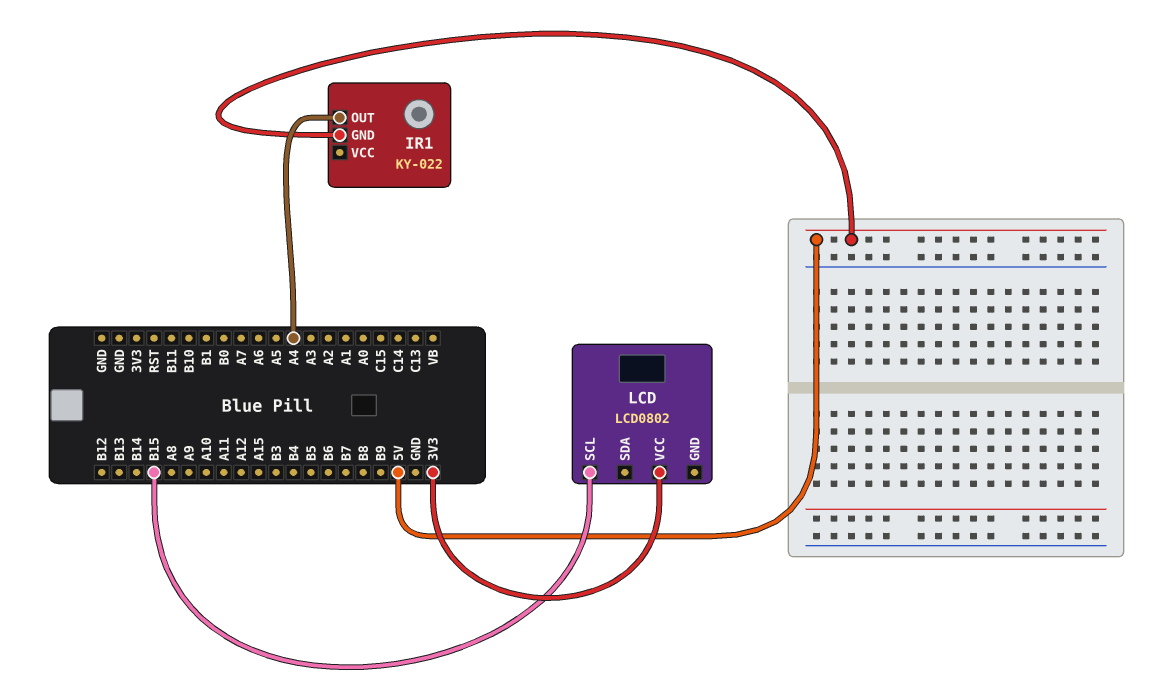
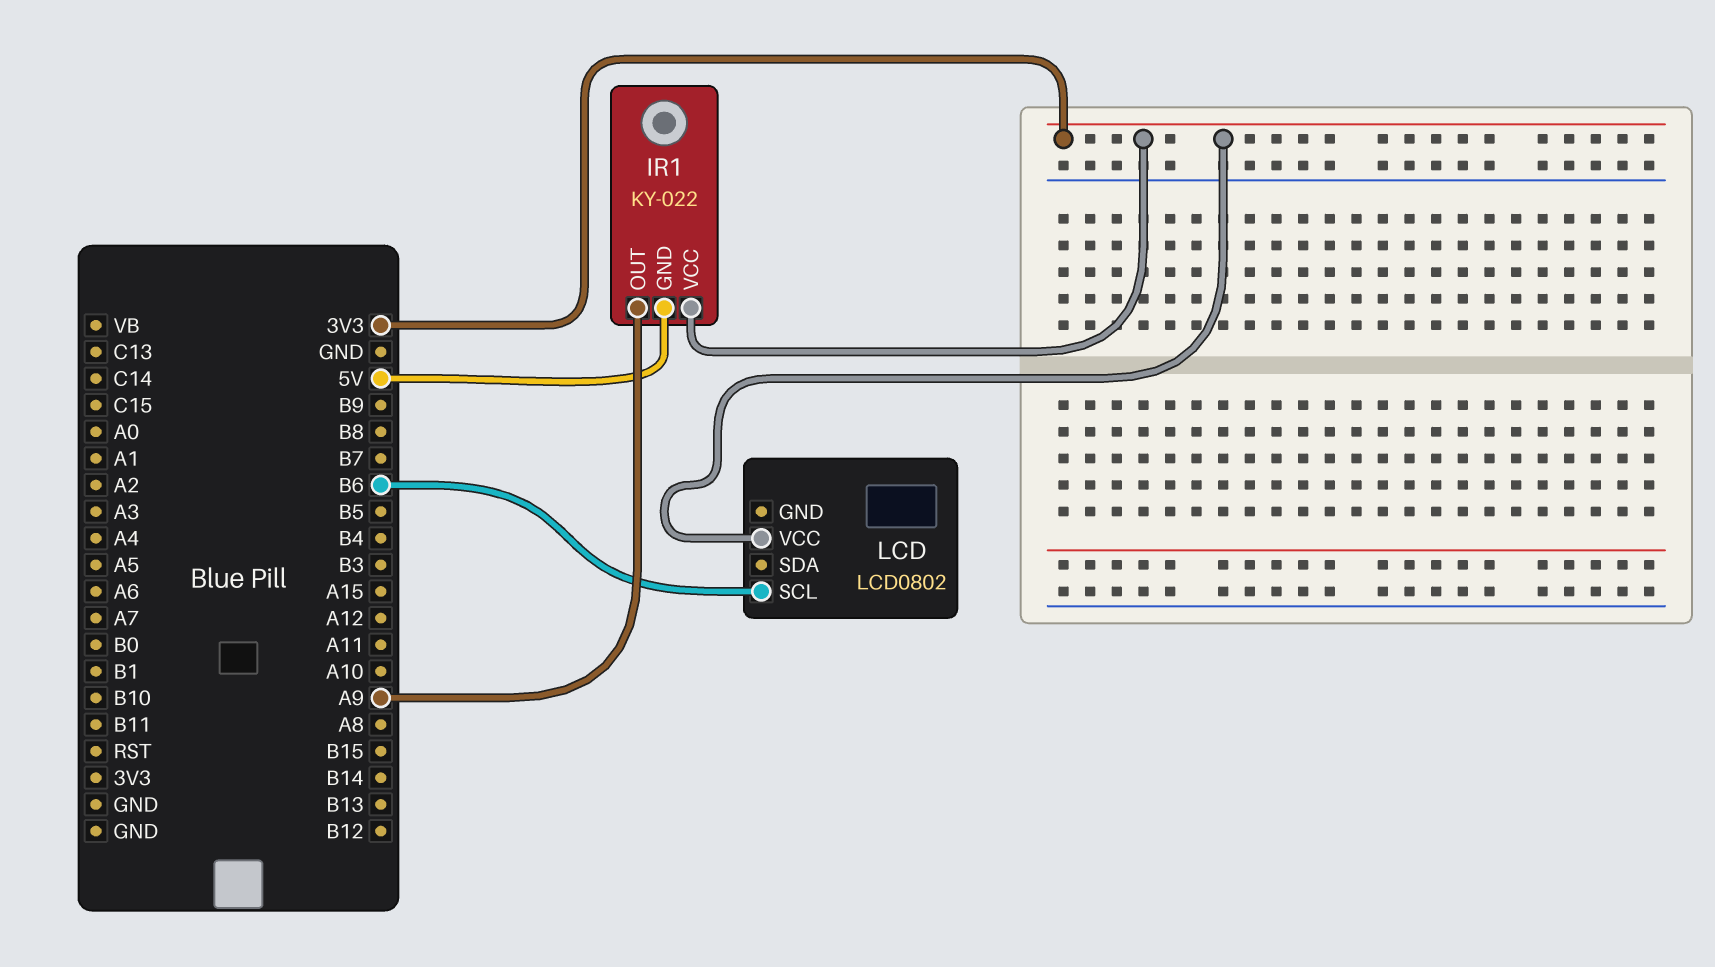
IR1 pin OUT: A4 -> A9
IR1 pin VCC: none -> 3V3
LCD pin SCL: B15 -> B6

